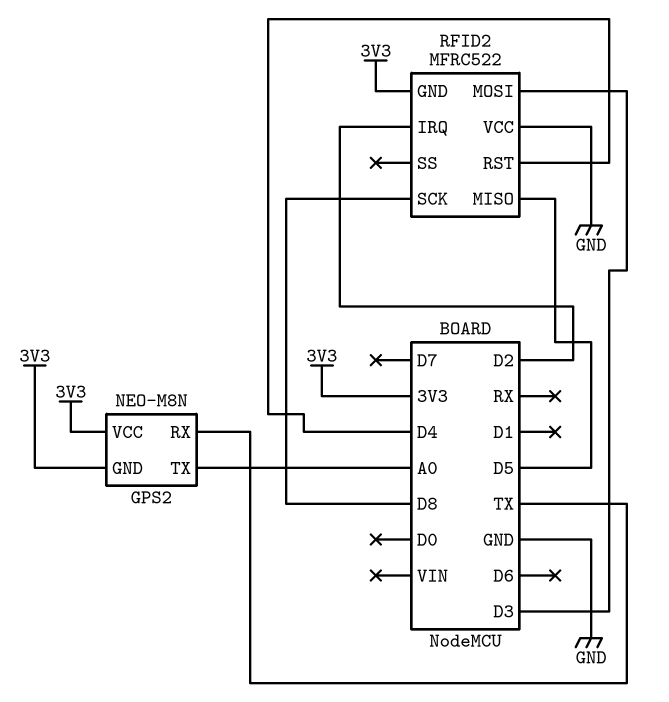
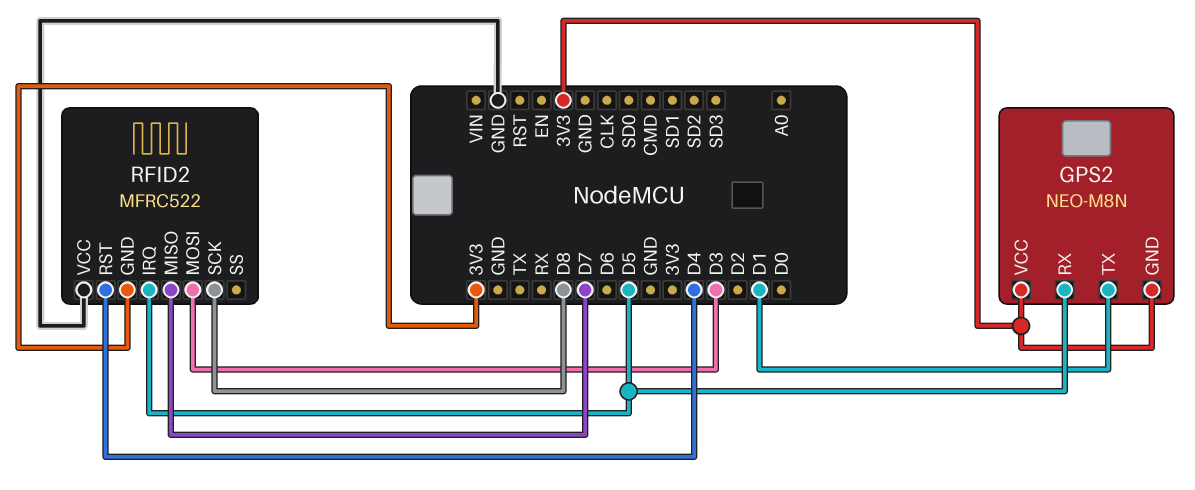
GPS2 pin RX: TX -> D5
GPS2 pin TX: A0 -> D1
RFID2 pin IRQ: D2 -> D5
RFID2 pin MISO: D5 -> D7

